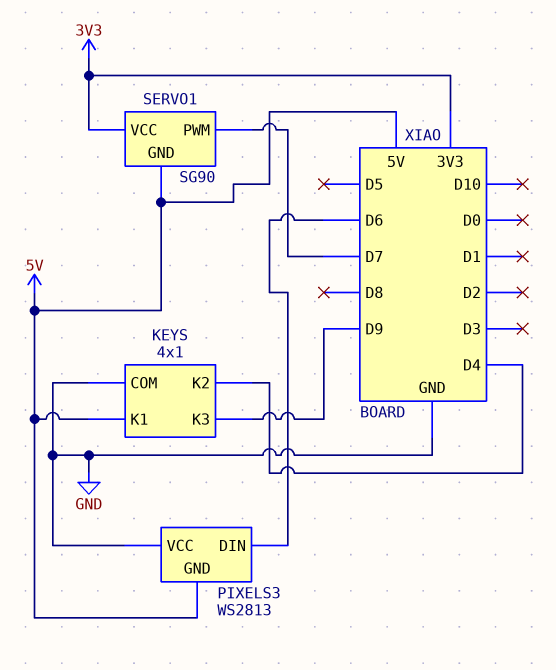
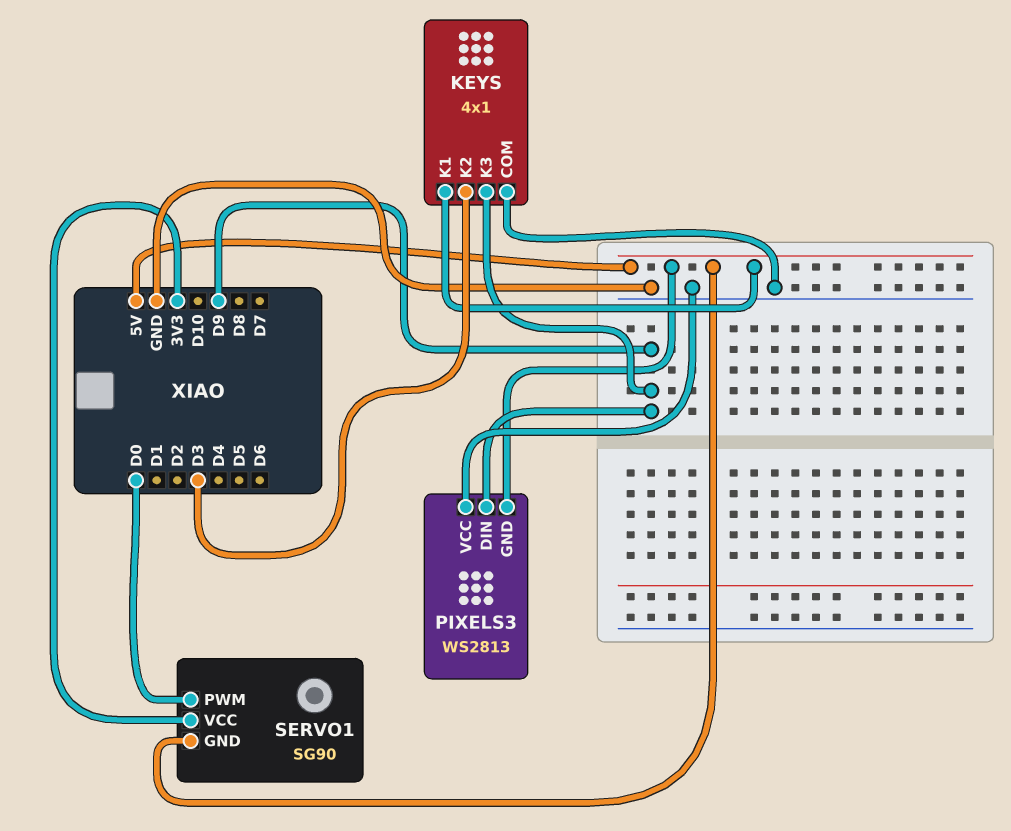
KEYS pin K2: D4 -> D3
PIXELS3 pin DIN: D6 -> D9
SERVO1 pin PWM: D7 -> D0

